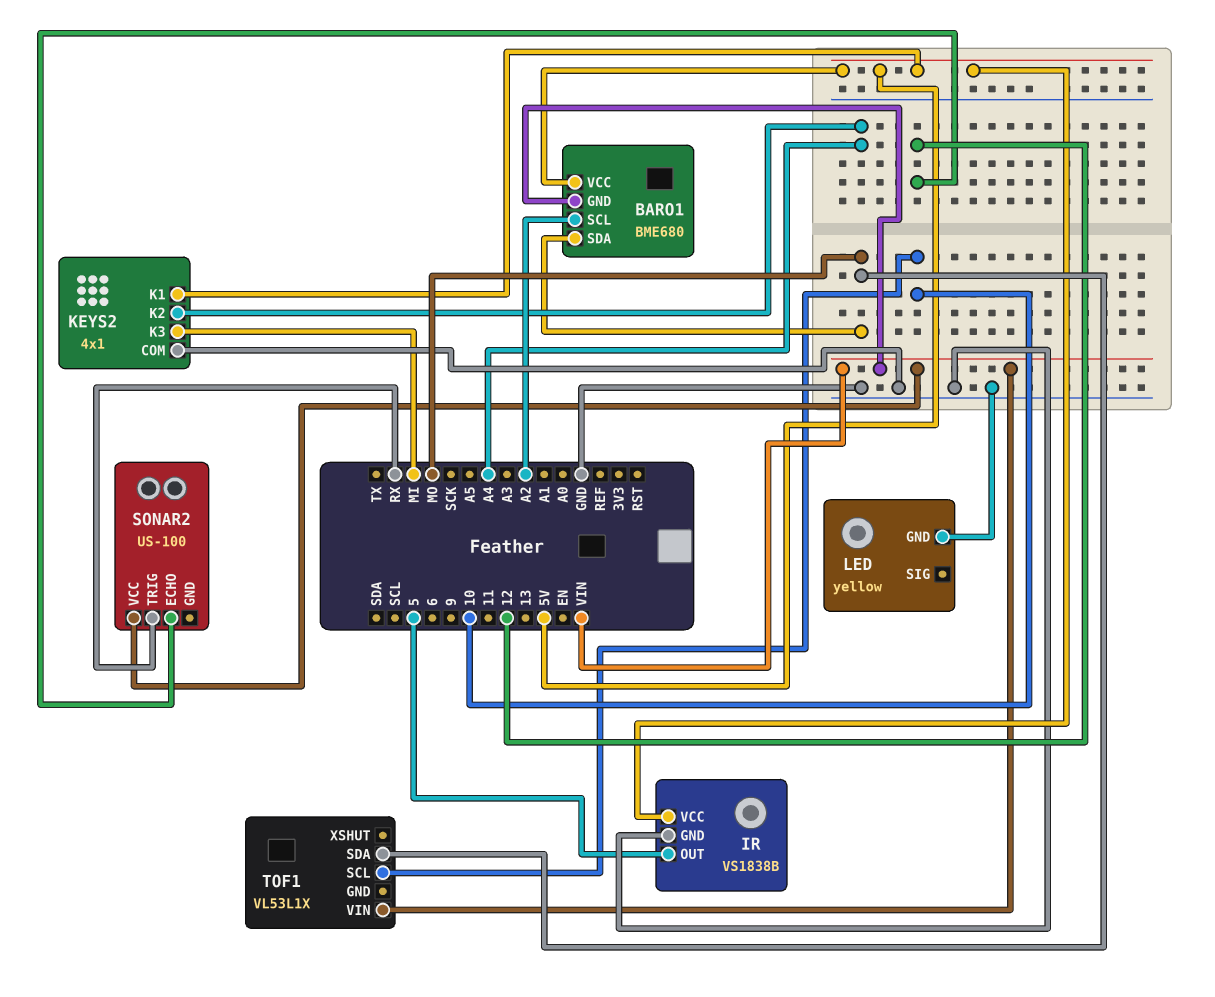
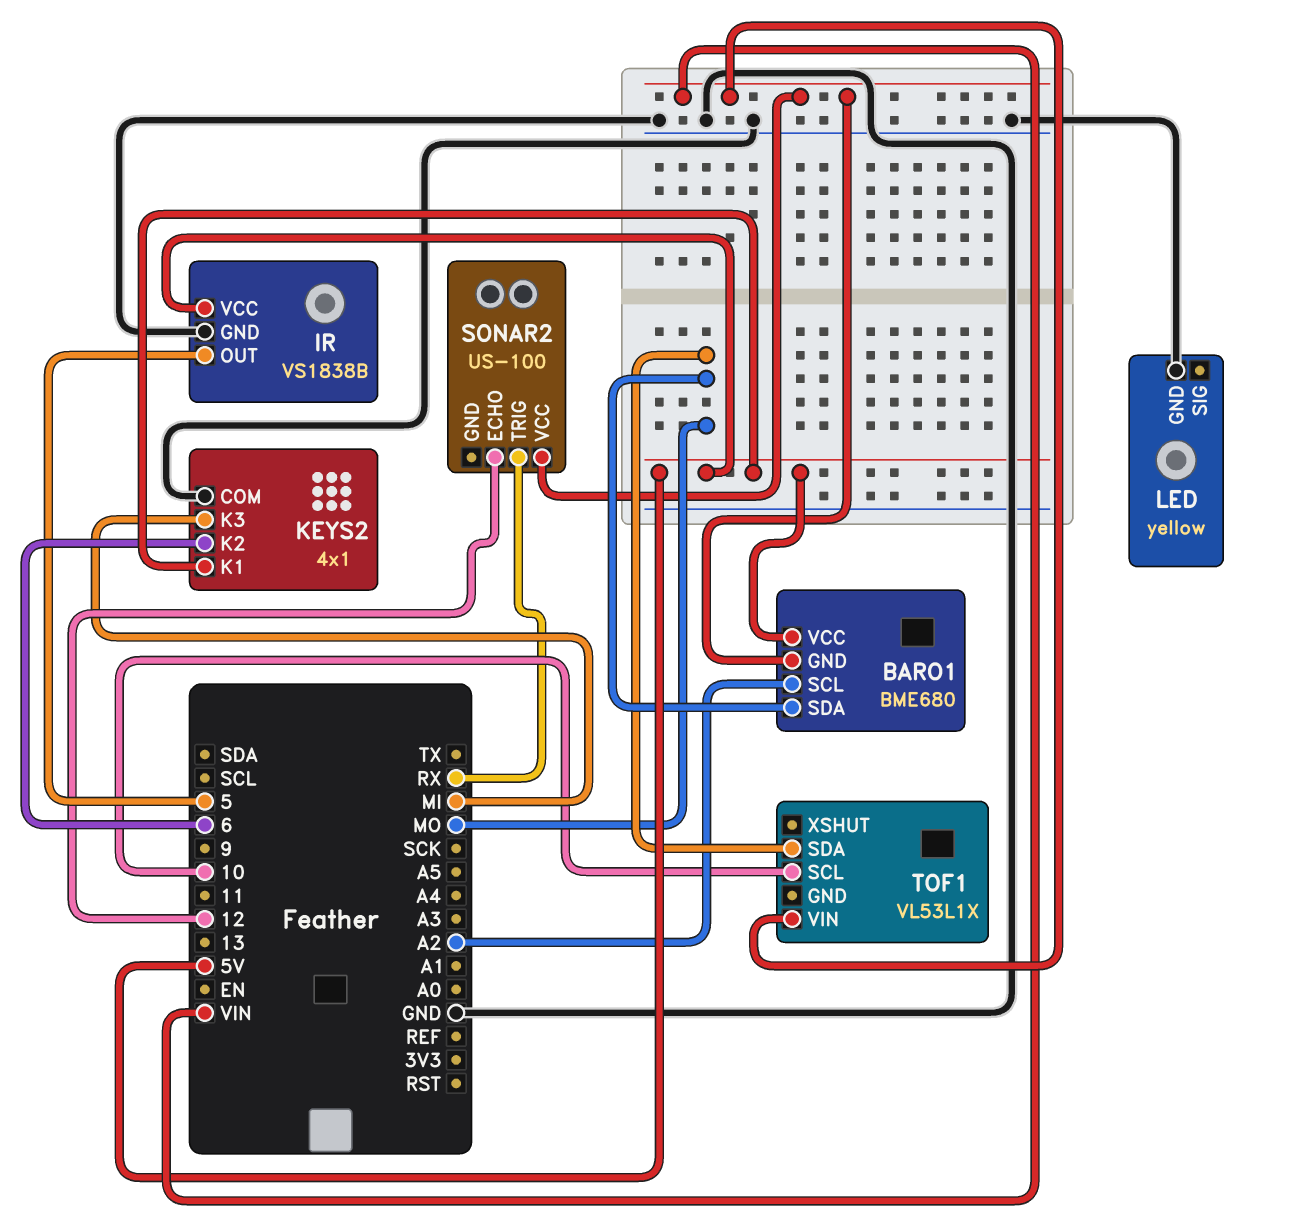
KEYS2 pin K2: A4 -> 6

